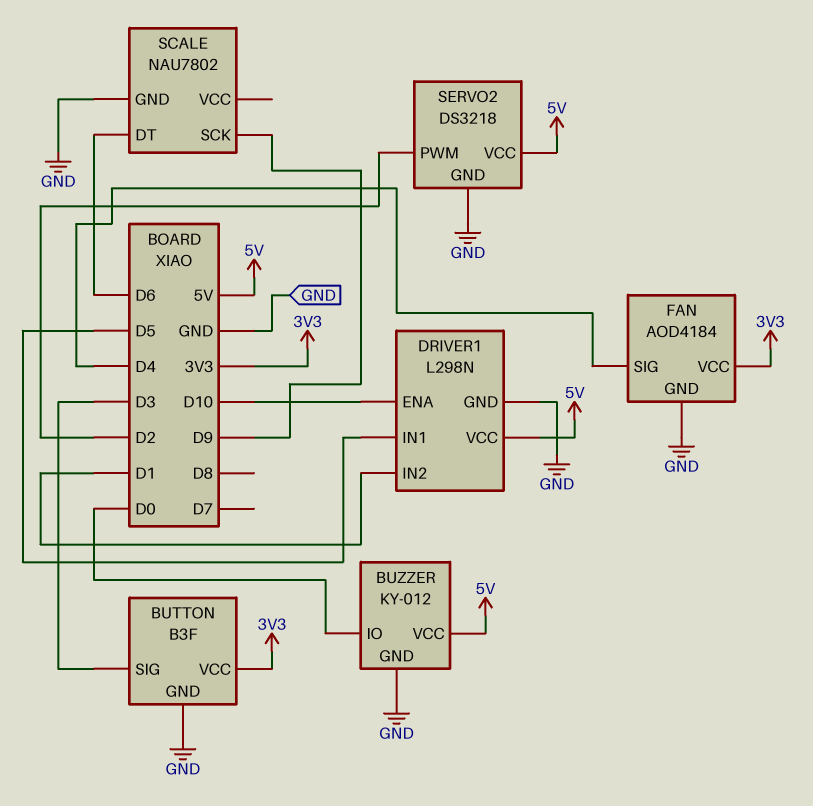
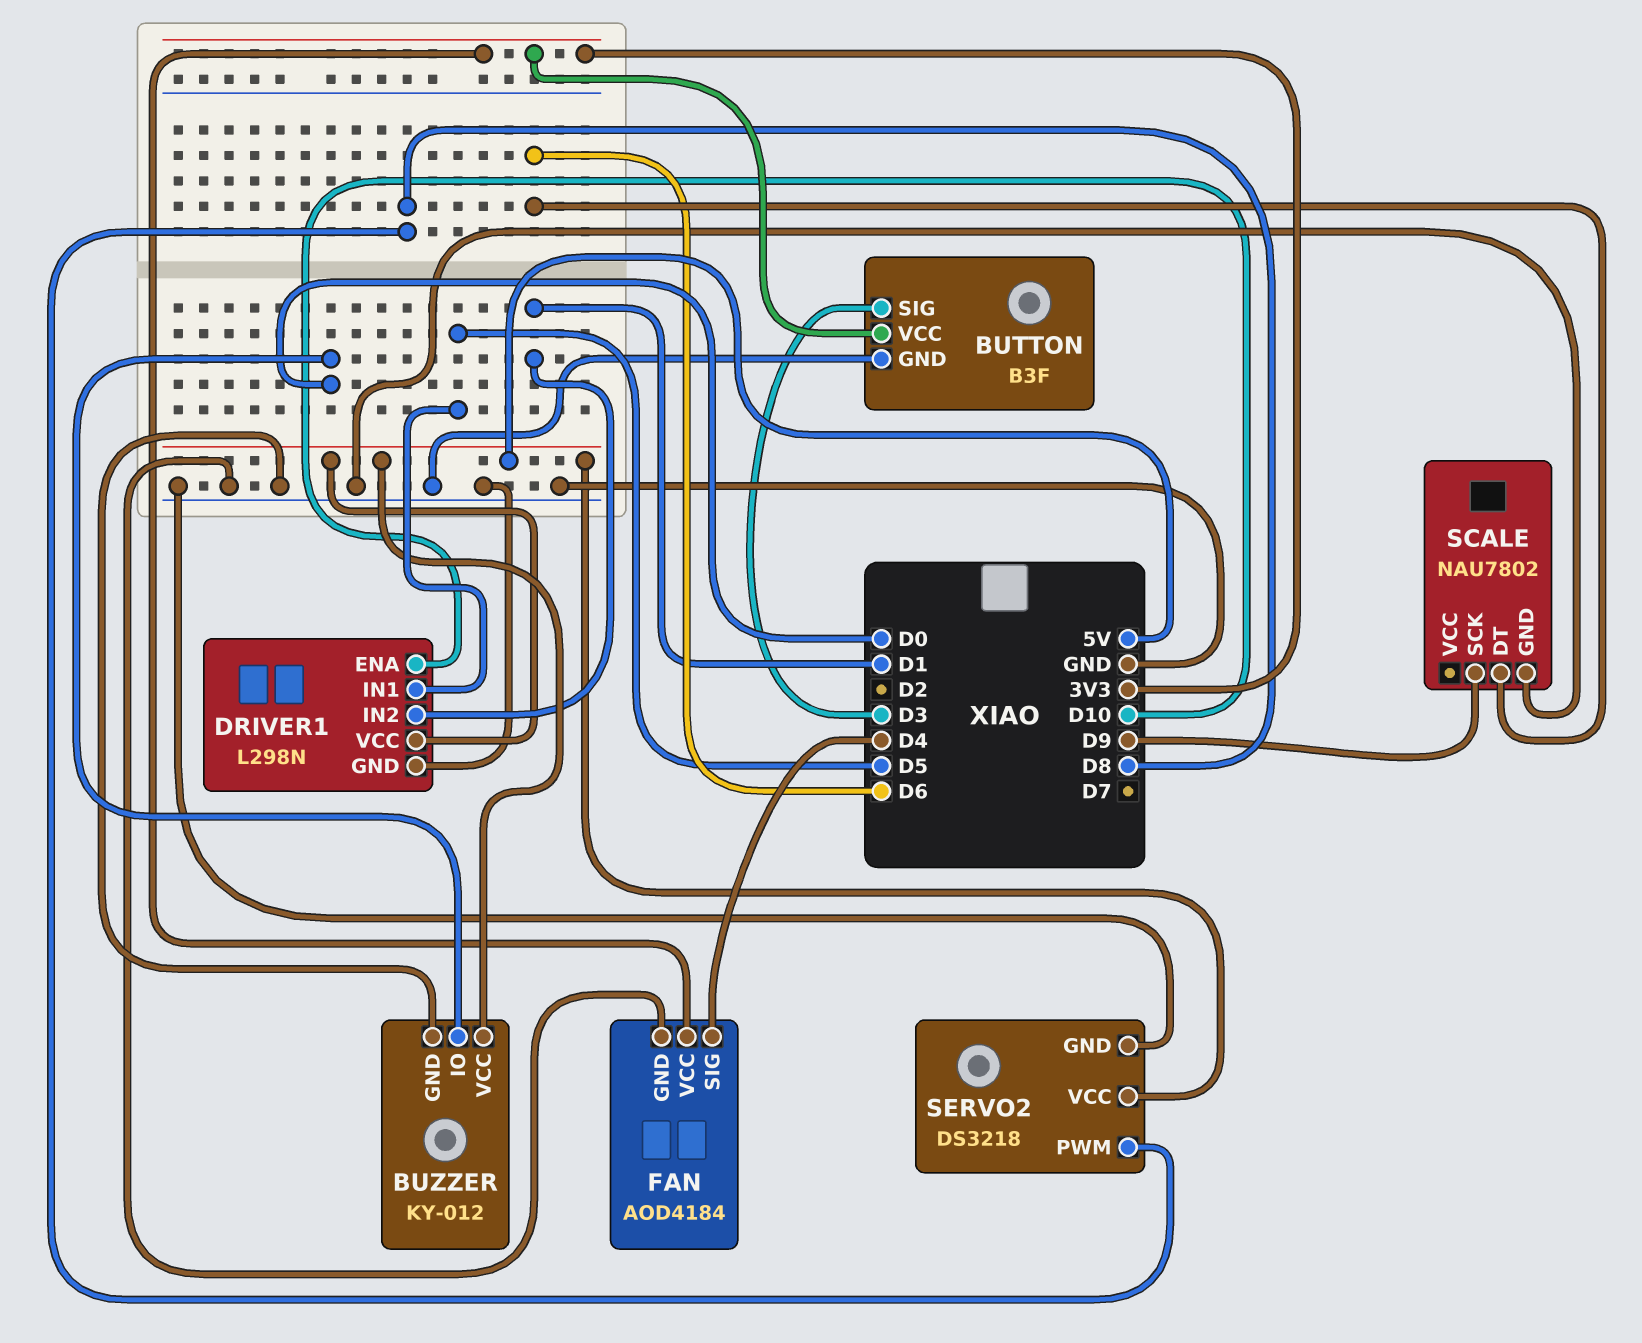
SERVO2 pin PWM: D2 -> D8

